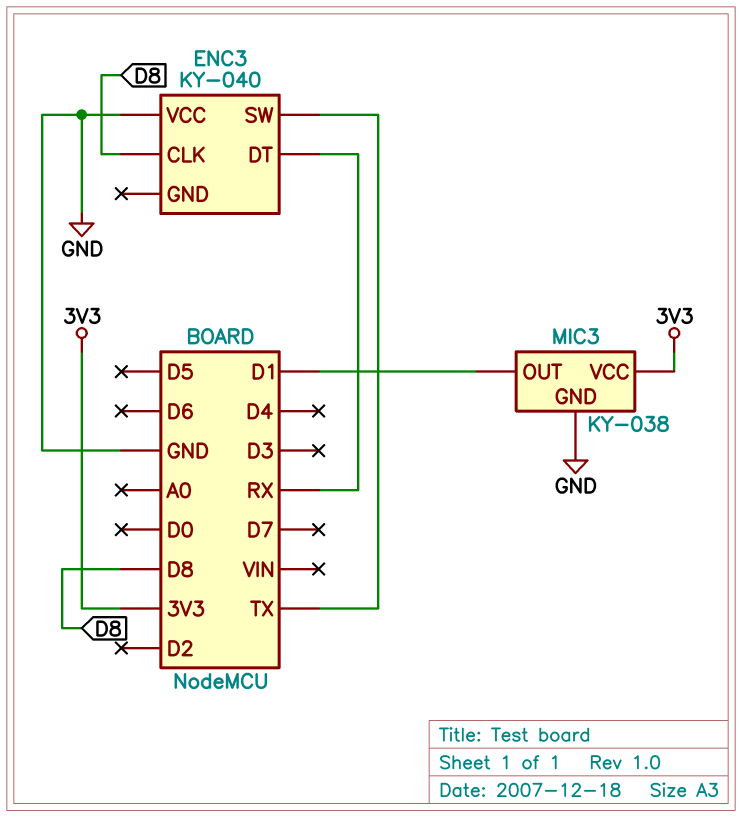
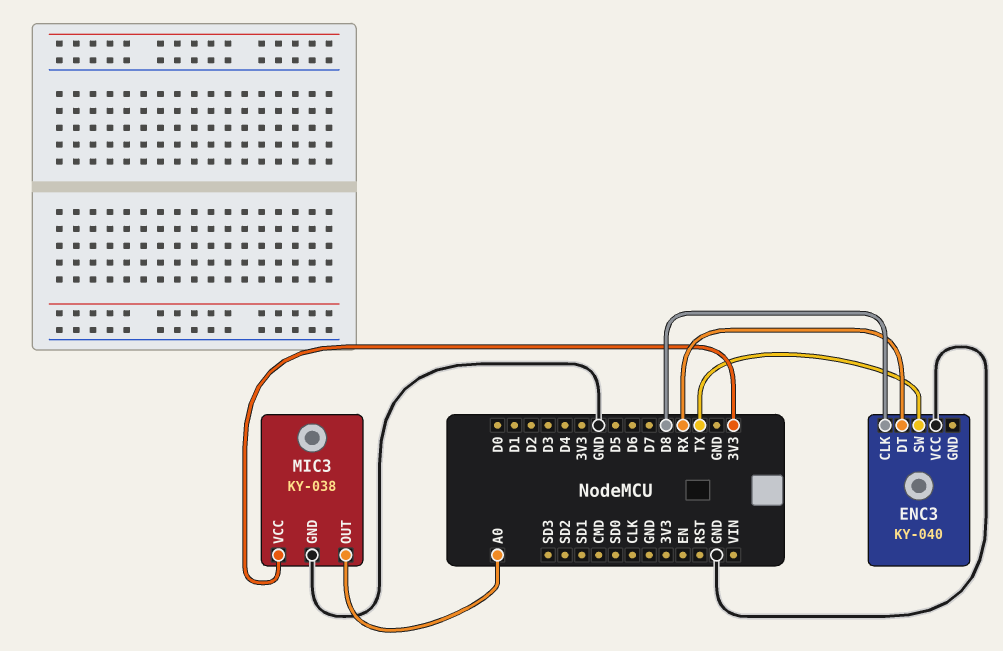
MIC3 pin OUT: D1 -> A0

